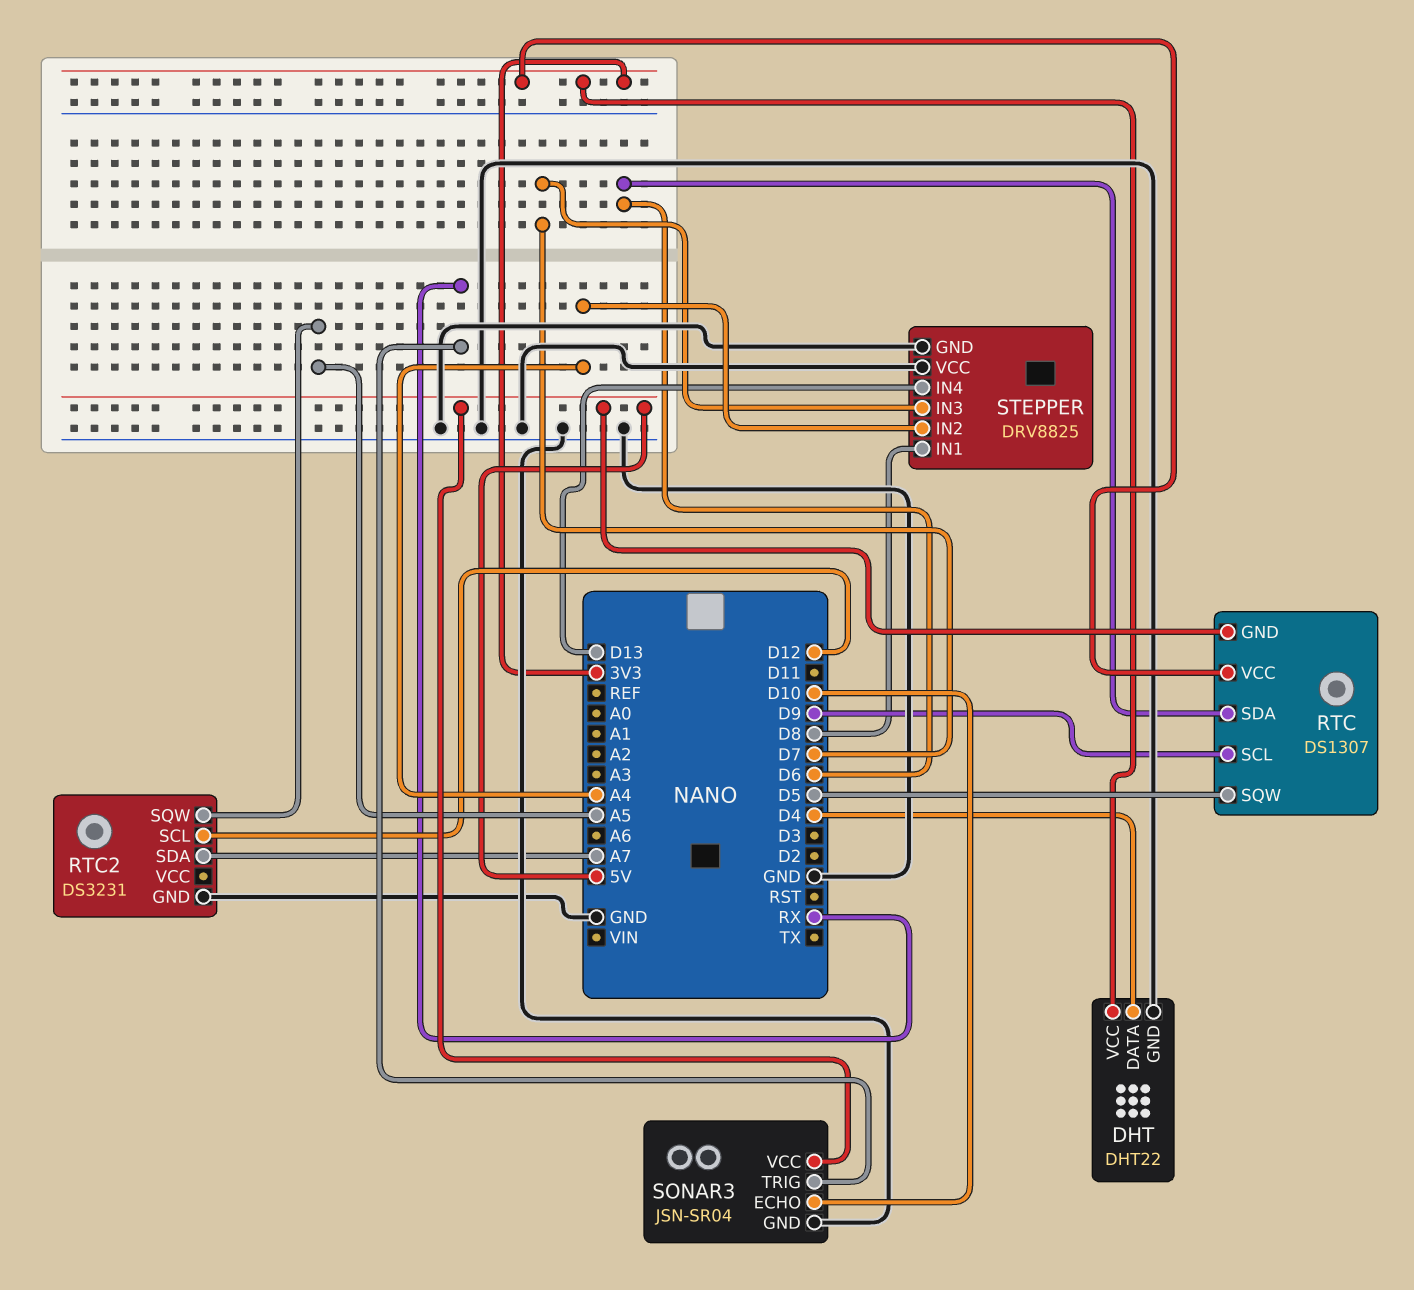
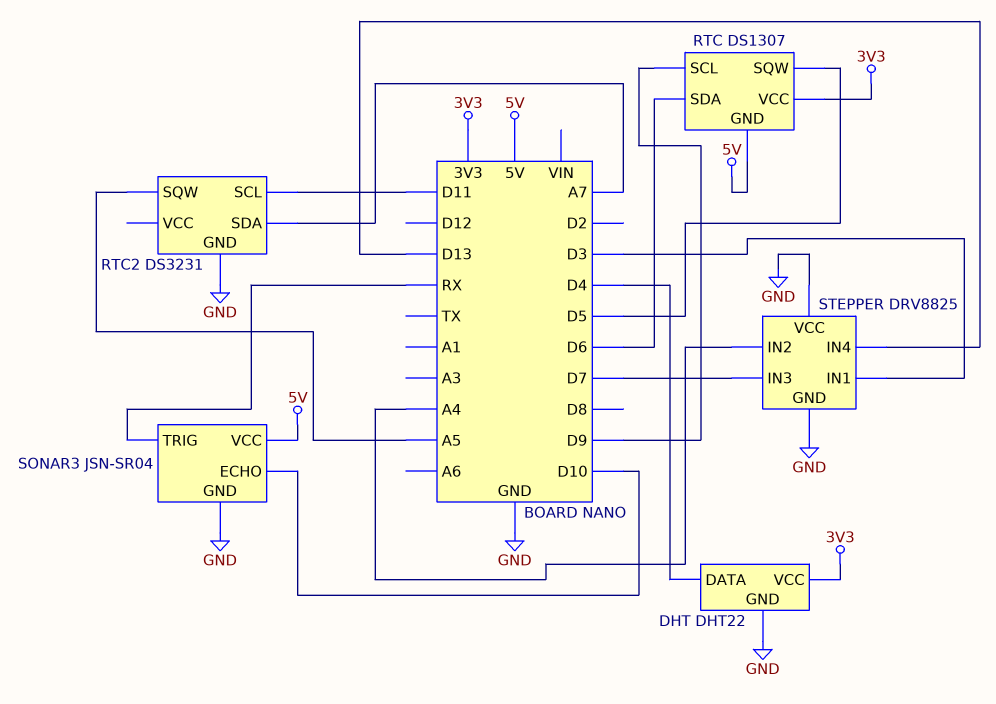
RTC2 pin SCL: D12 -> D11
STEPPER pin IN1: D8 -> D3

